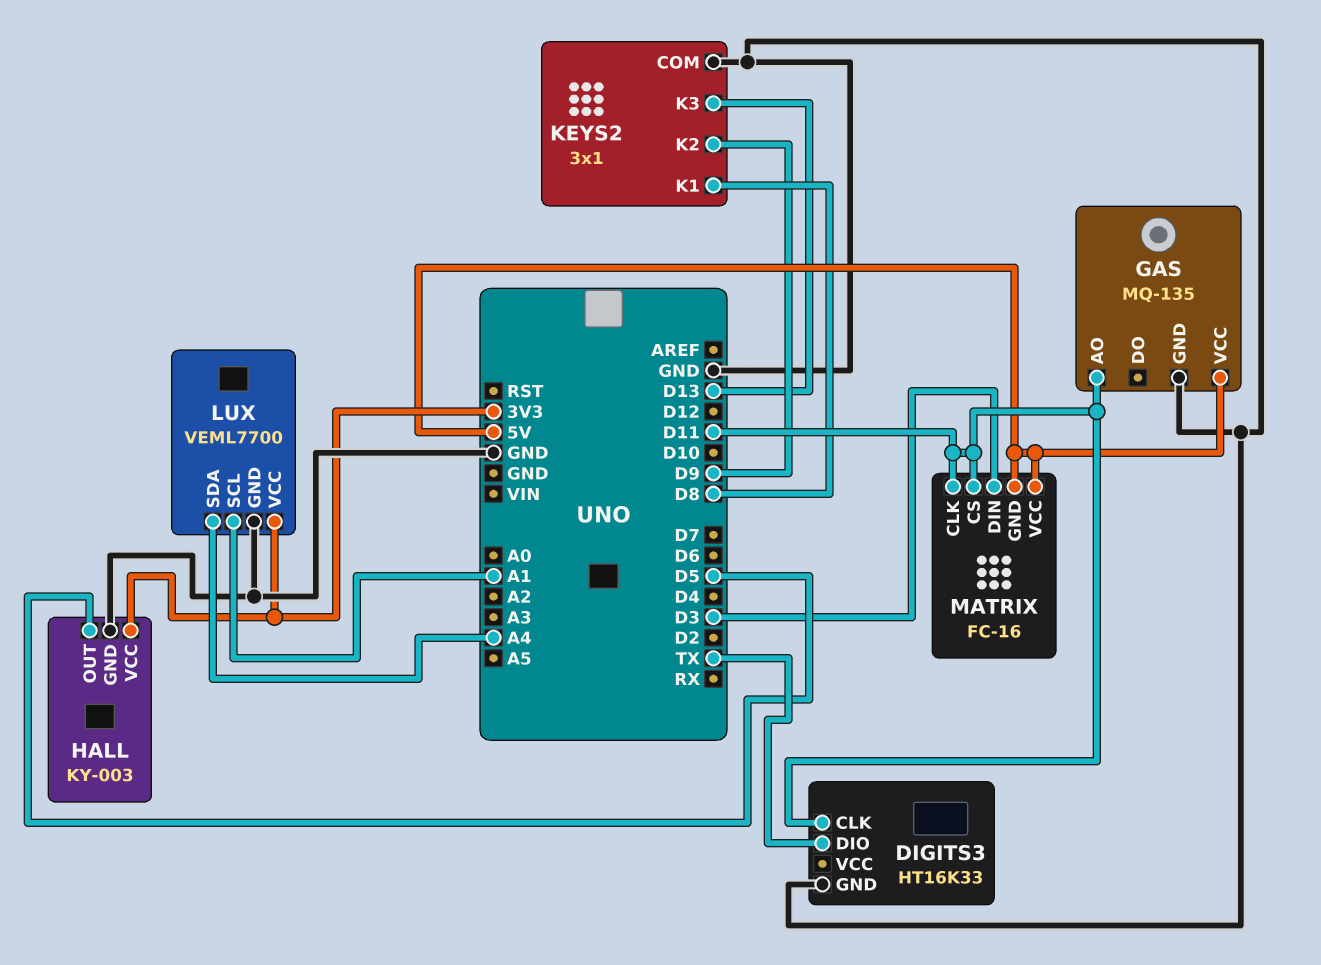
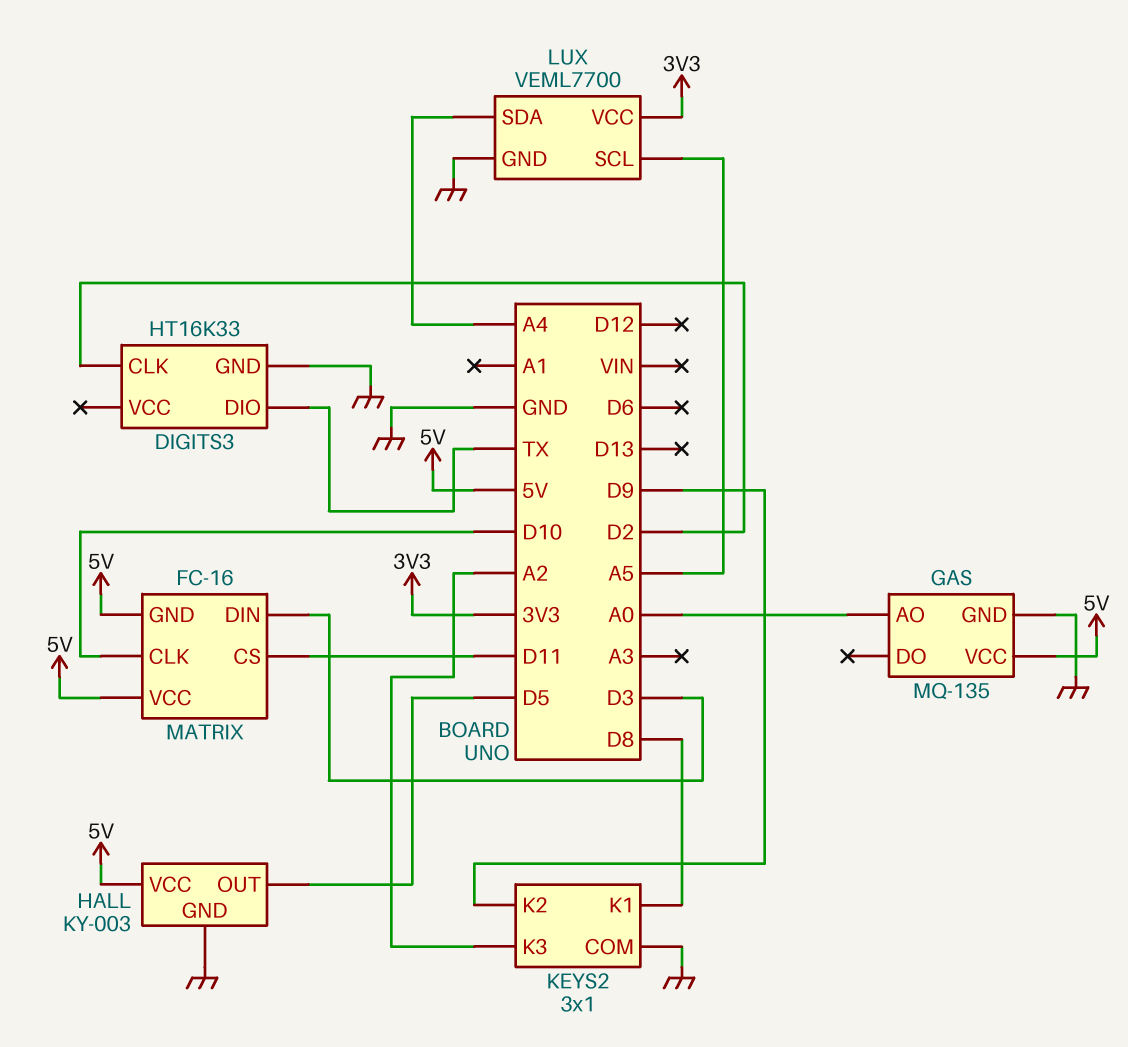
DIGITS3 pin CLK: D11 -> D2
GAS pin AO: D11 -> A0
HALL pin VCC: 3V3 -> 5V
KEYS2 pin K3: D13 -> A2
LUX pin SCL: A1 -> A5
MATRIX pin CLK: D11 -> D10

